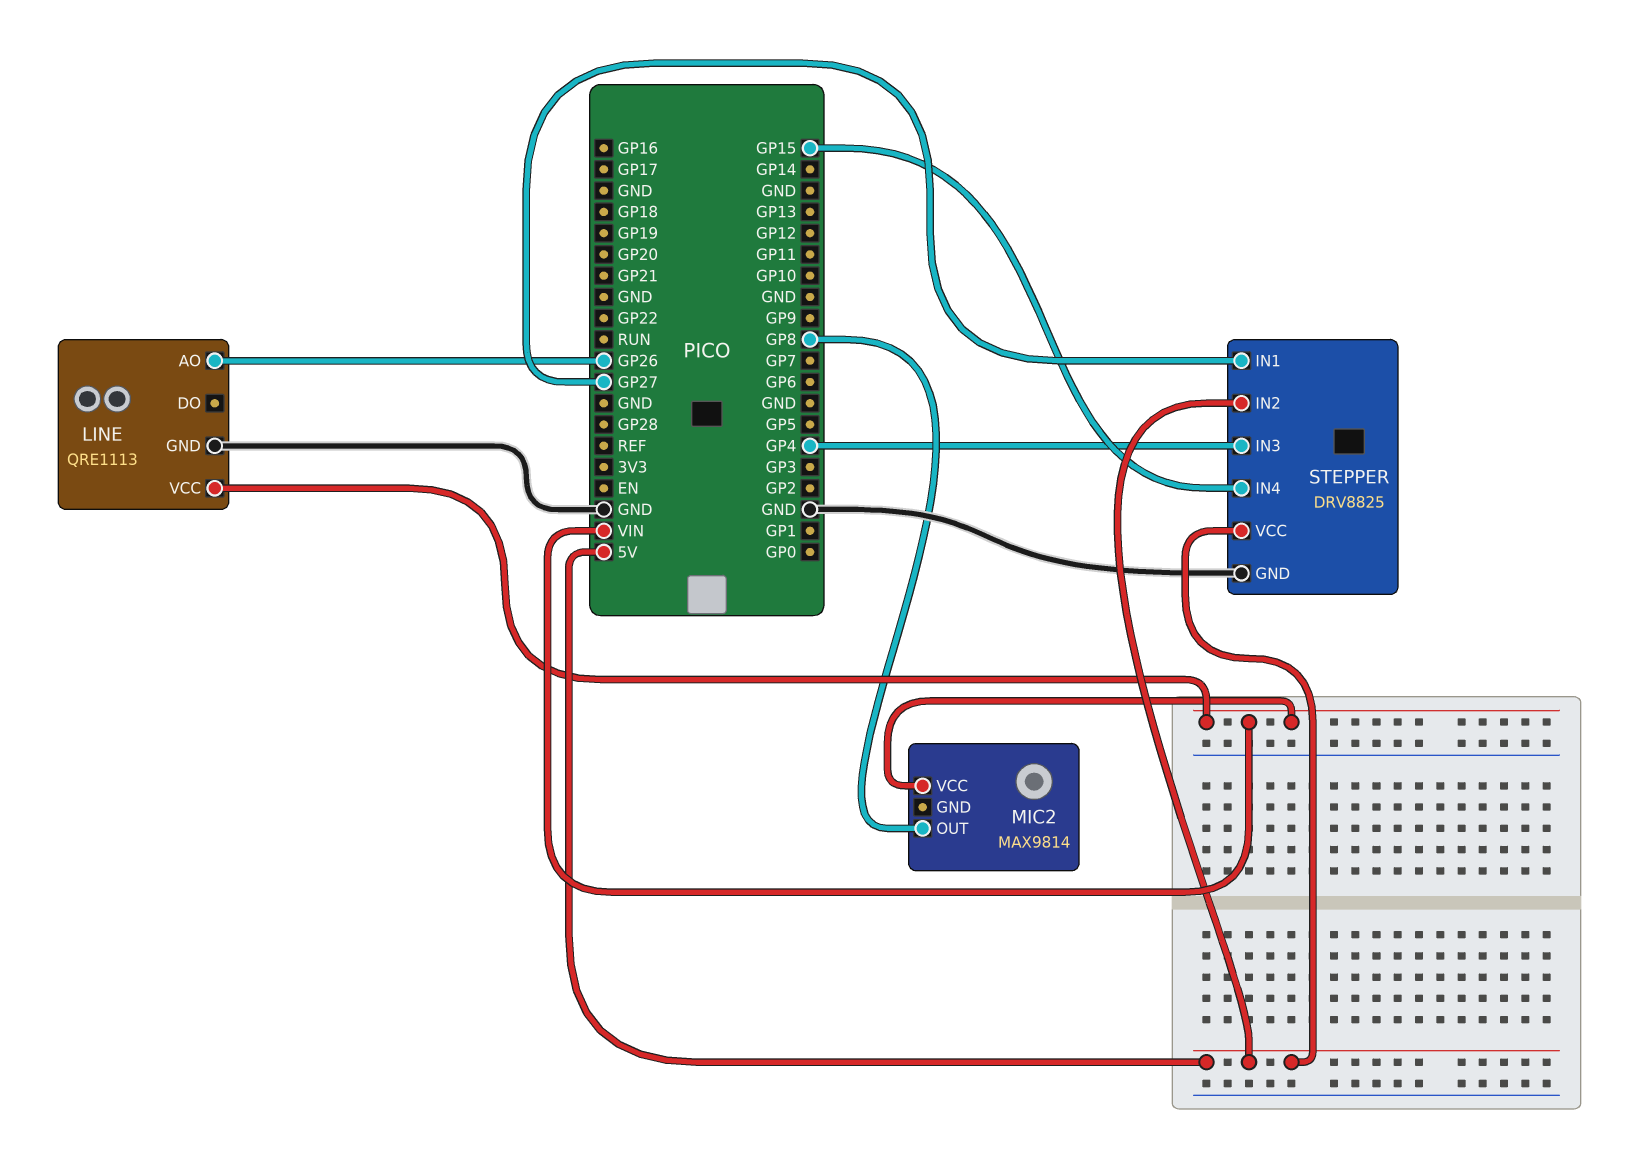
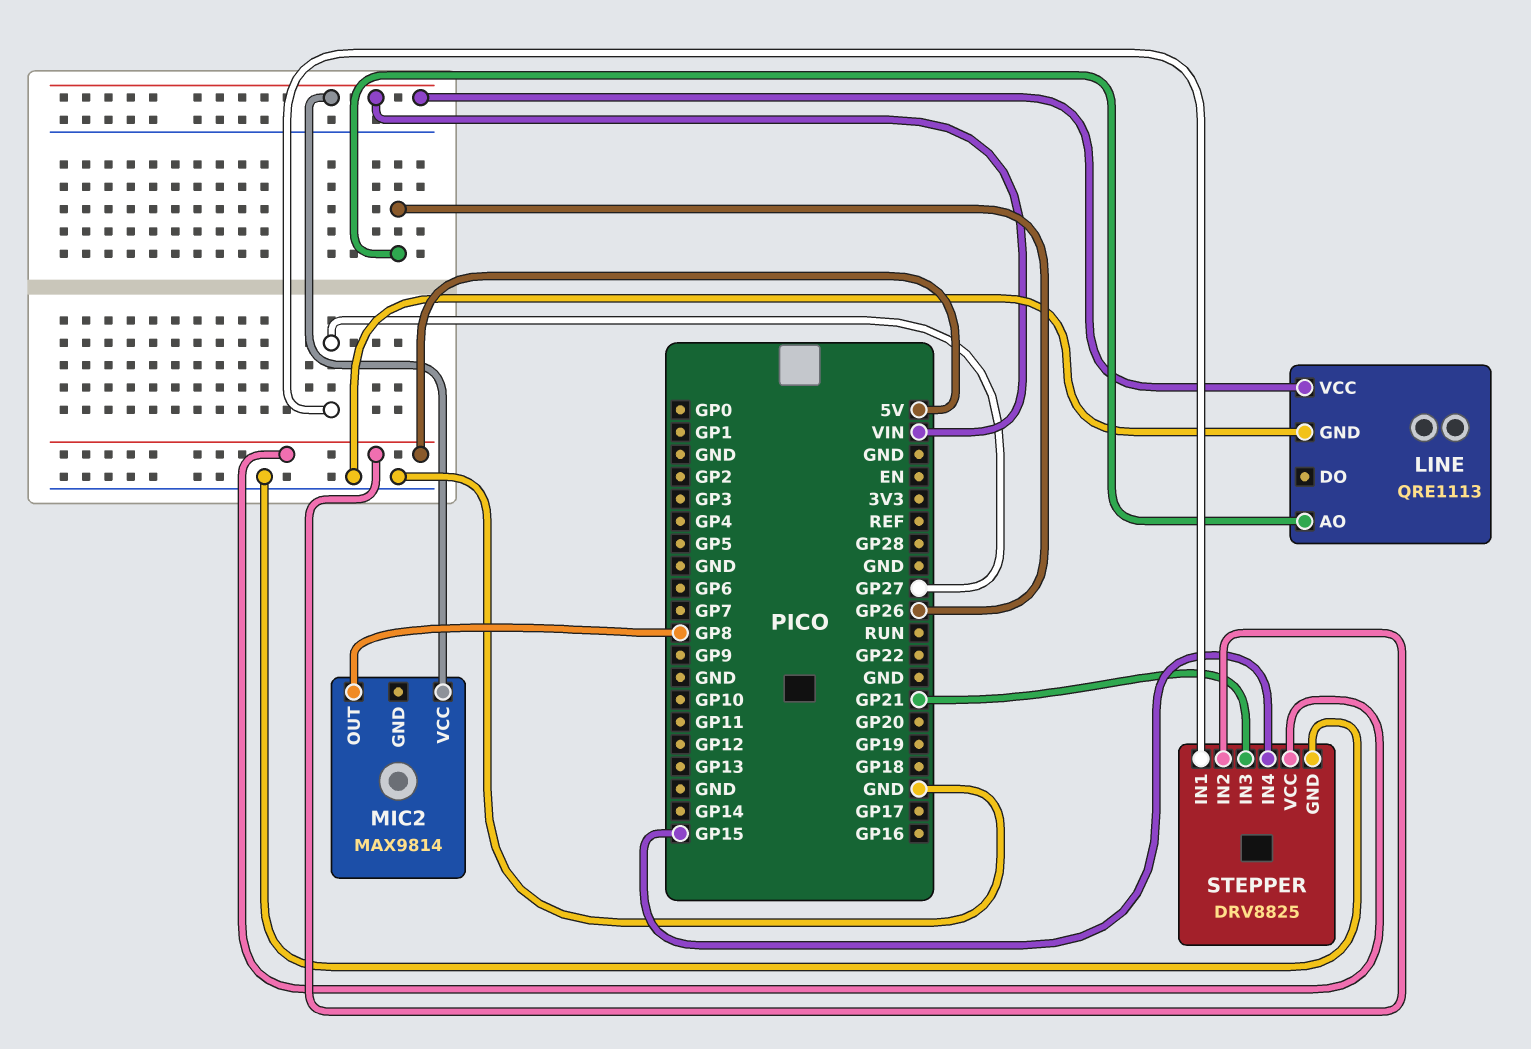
STEPPER pin IN3: GP4 -> GP21

